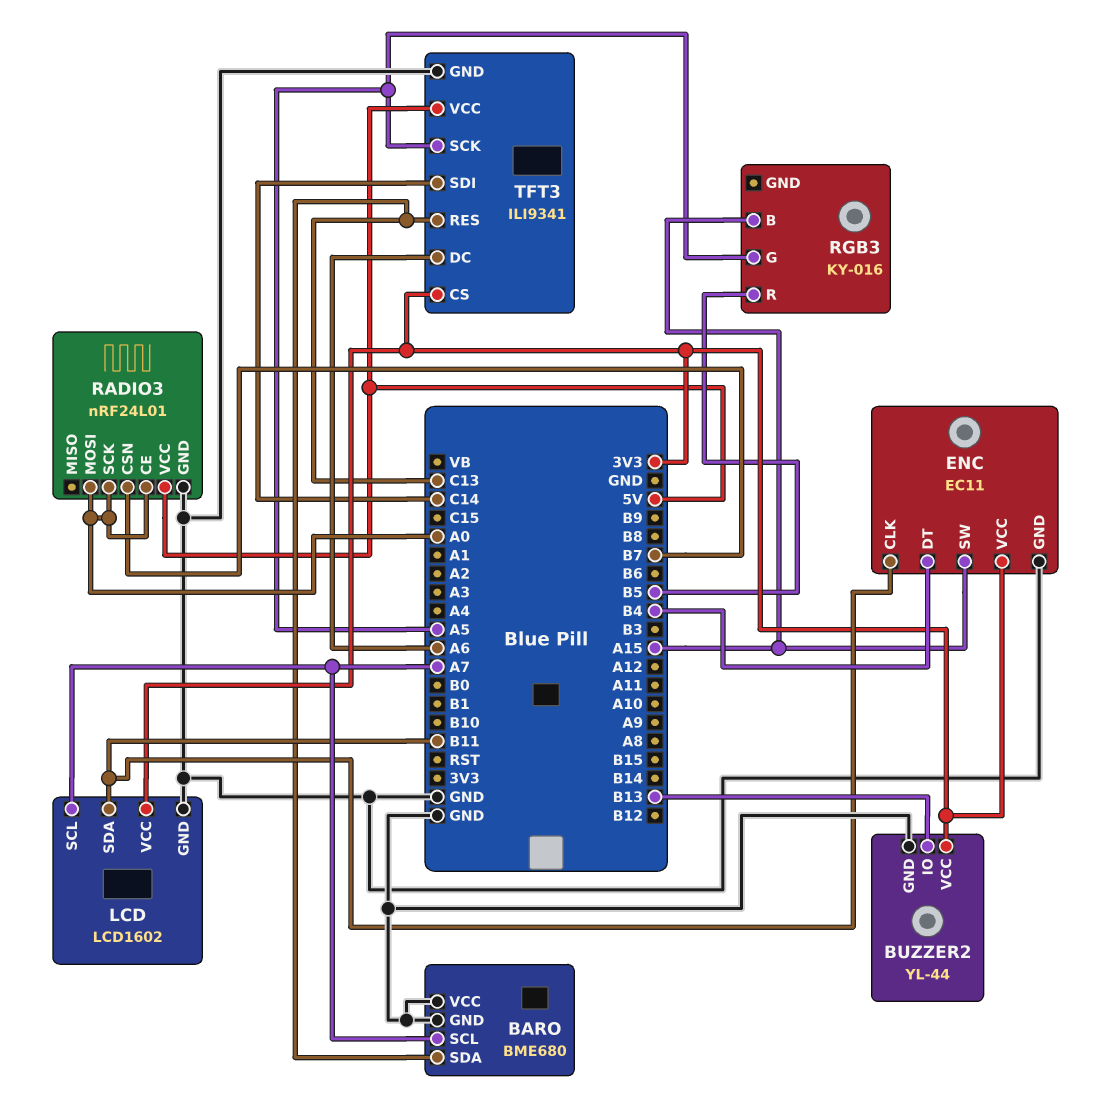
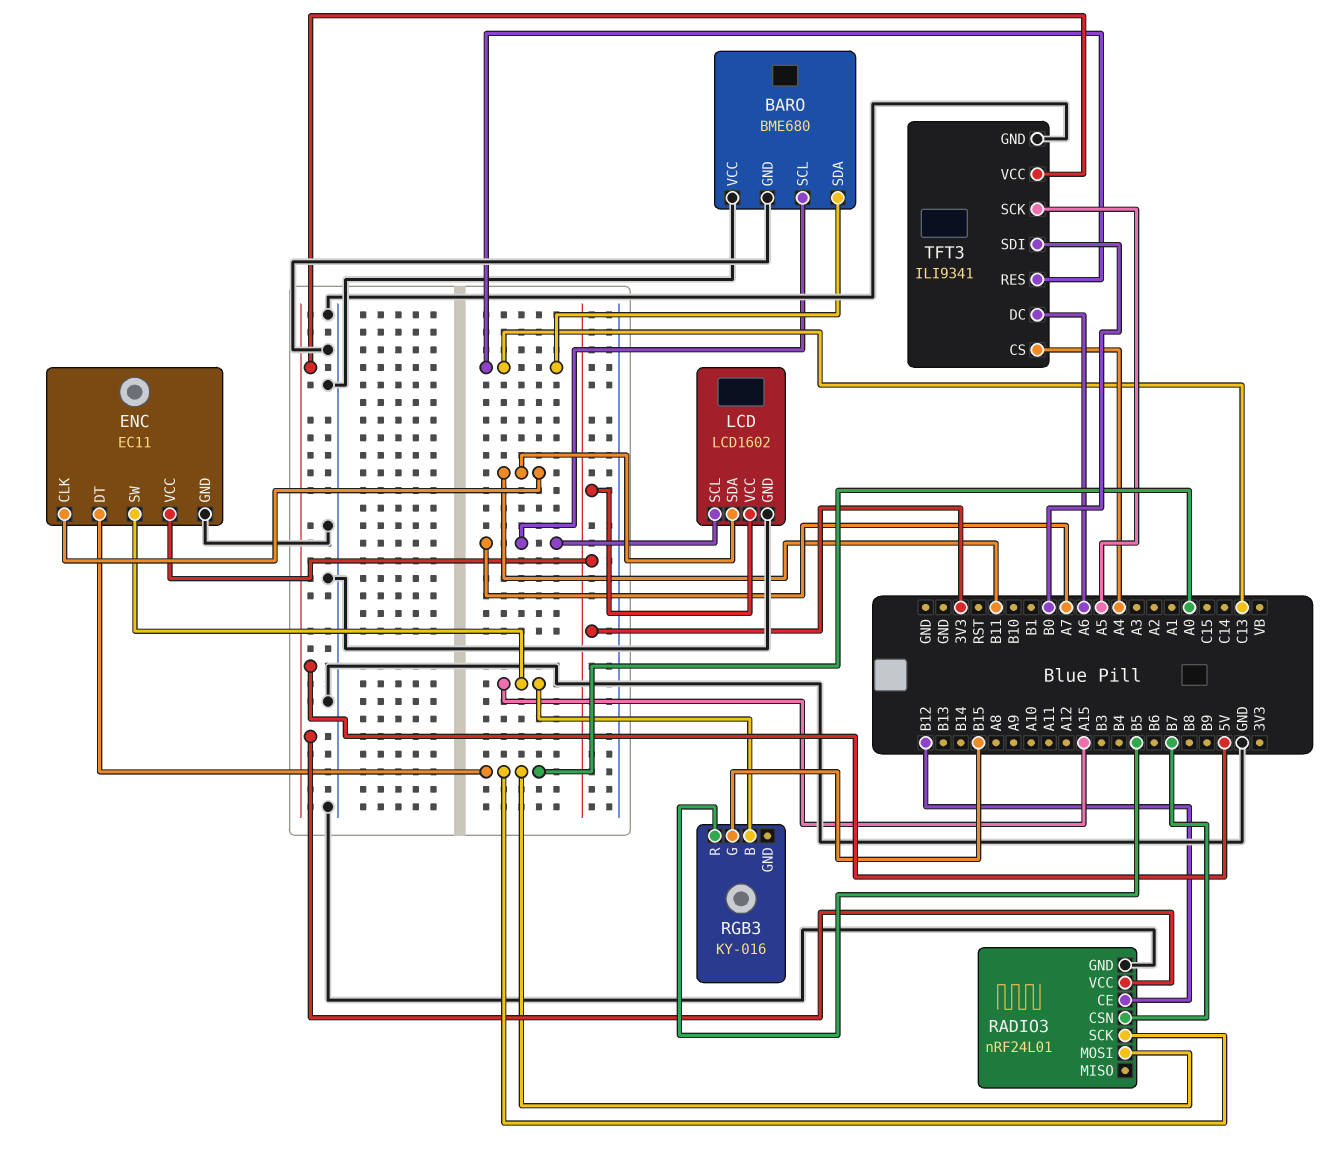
BUZZER2: YL-44 -> none
BUZZER2 pin GND: GND -> none
BUZZER2 pin IO: B13 -> none
BUZZER2 pin VCC: 3V3 -> none
ENC pin DT: B4 -> A0
RADIO3 pin CE: A0 -> B12
RGB3 pin G: A5 -> B15
TFT3 pin CS: 3V3 -> A4
TFT3 pin SDI: C14 -> B0

